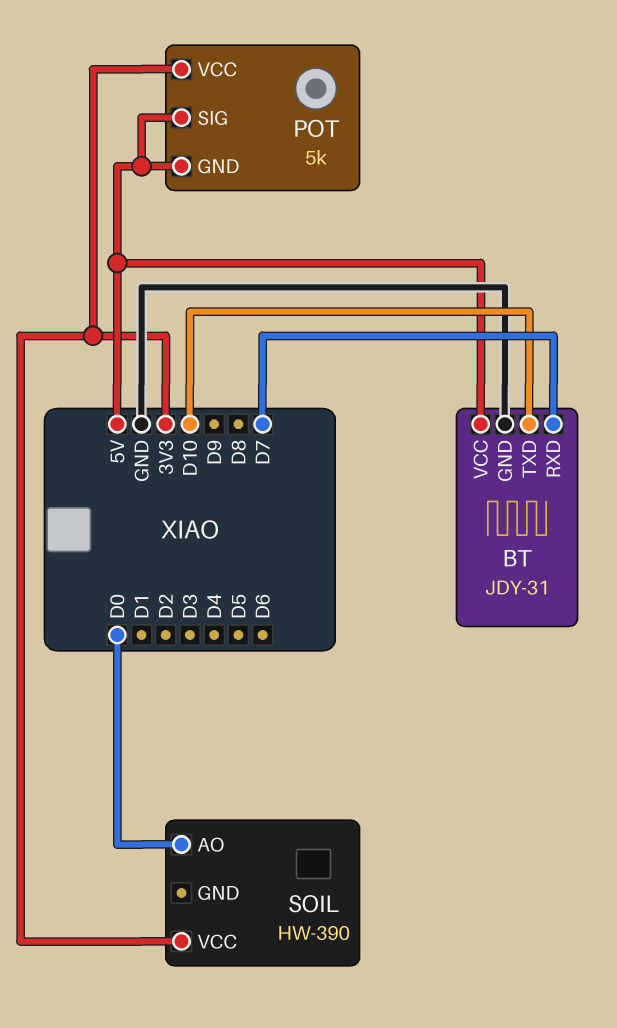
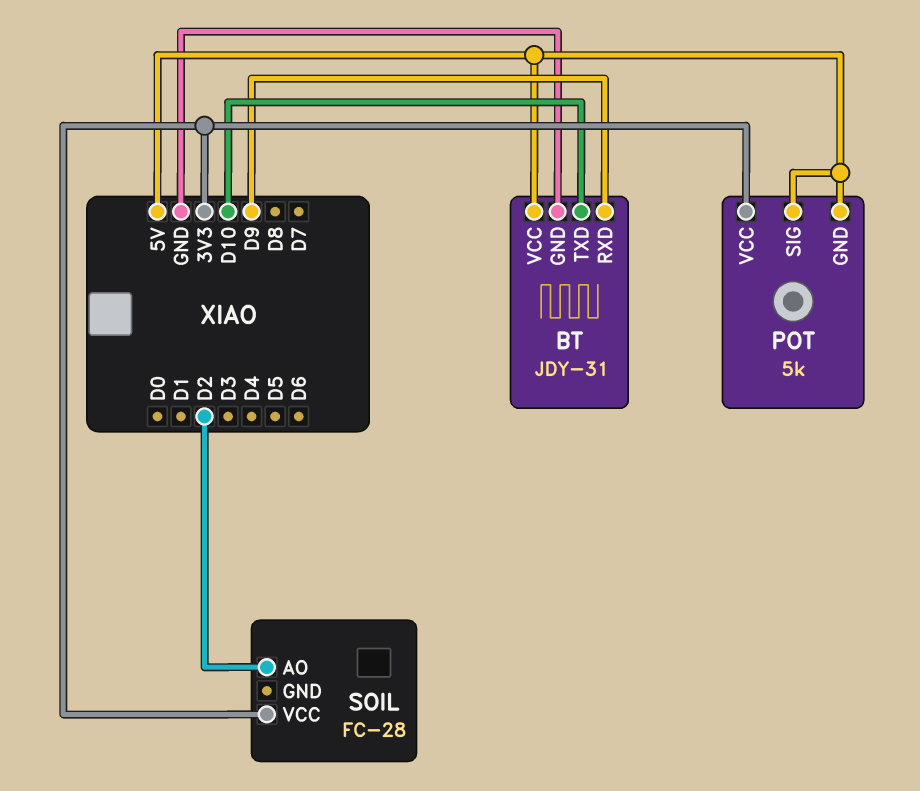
BT pin RXD: D7 -> D9
SOIL: HW-390 -> FC-28
SOIL pin AO: D0 -> D2

